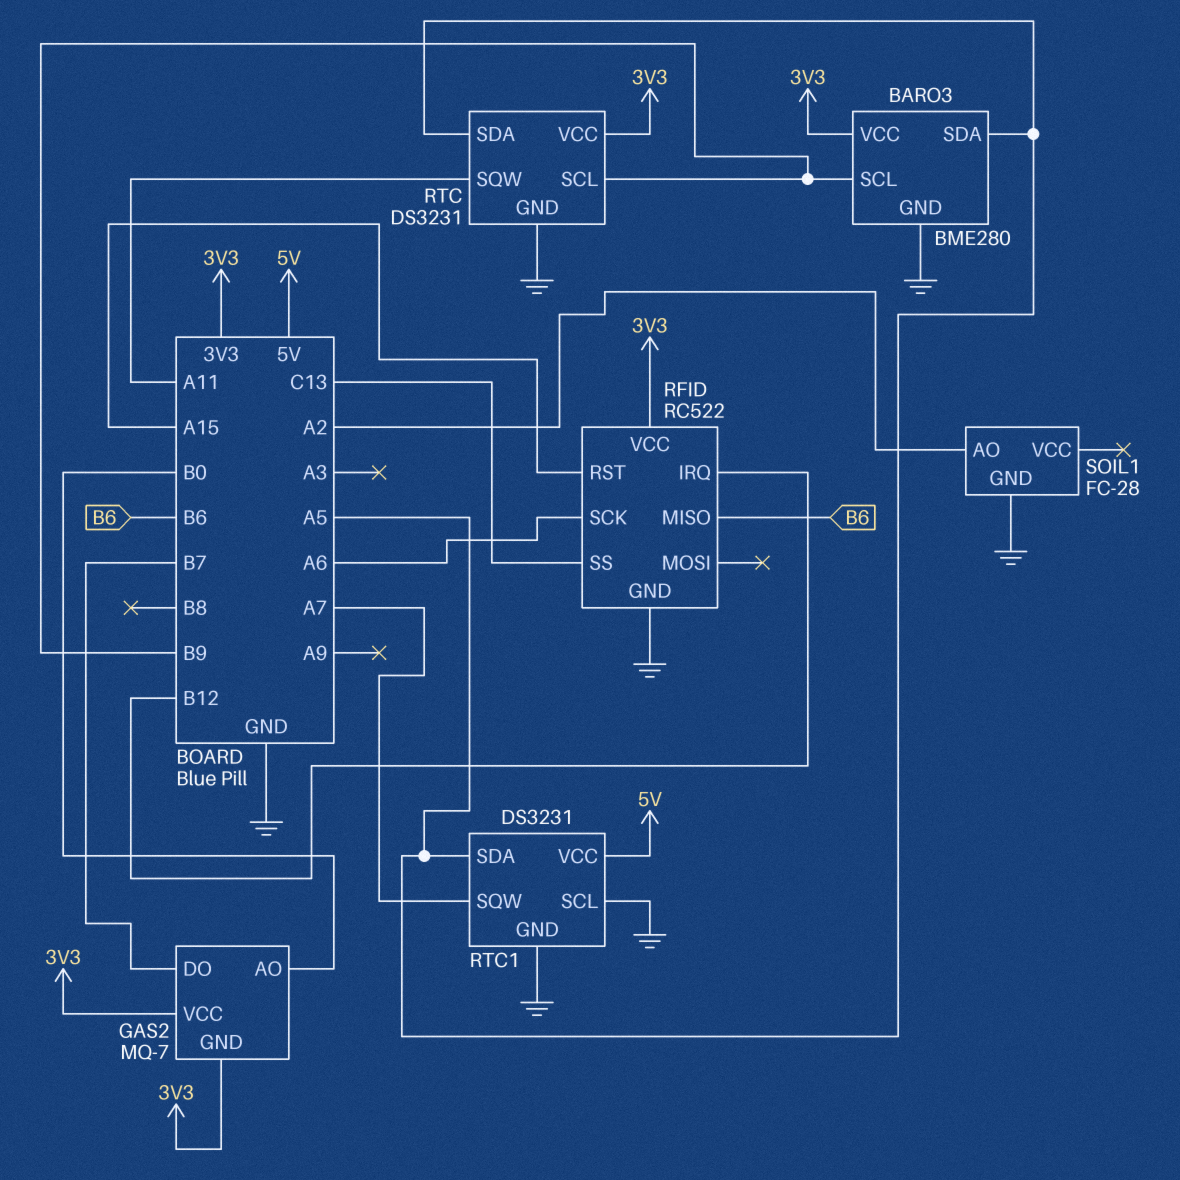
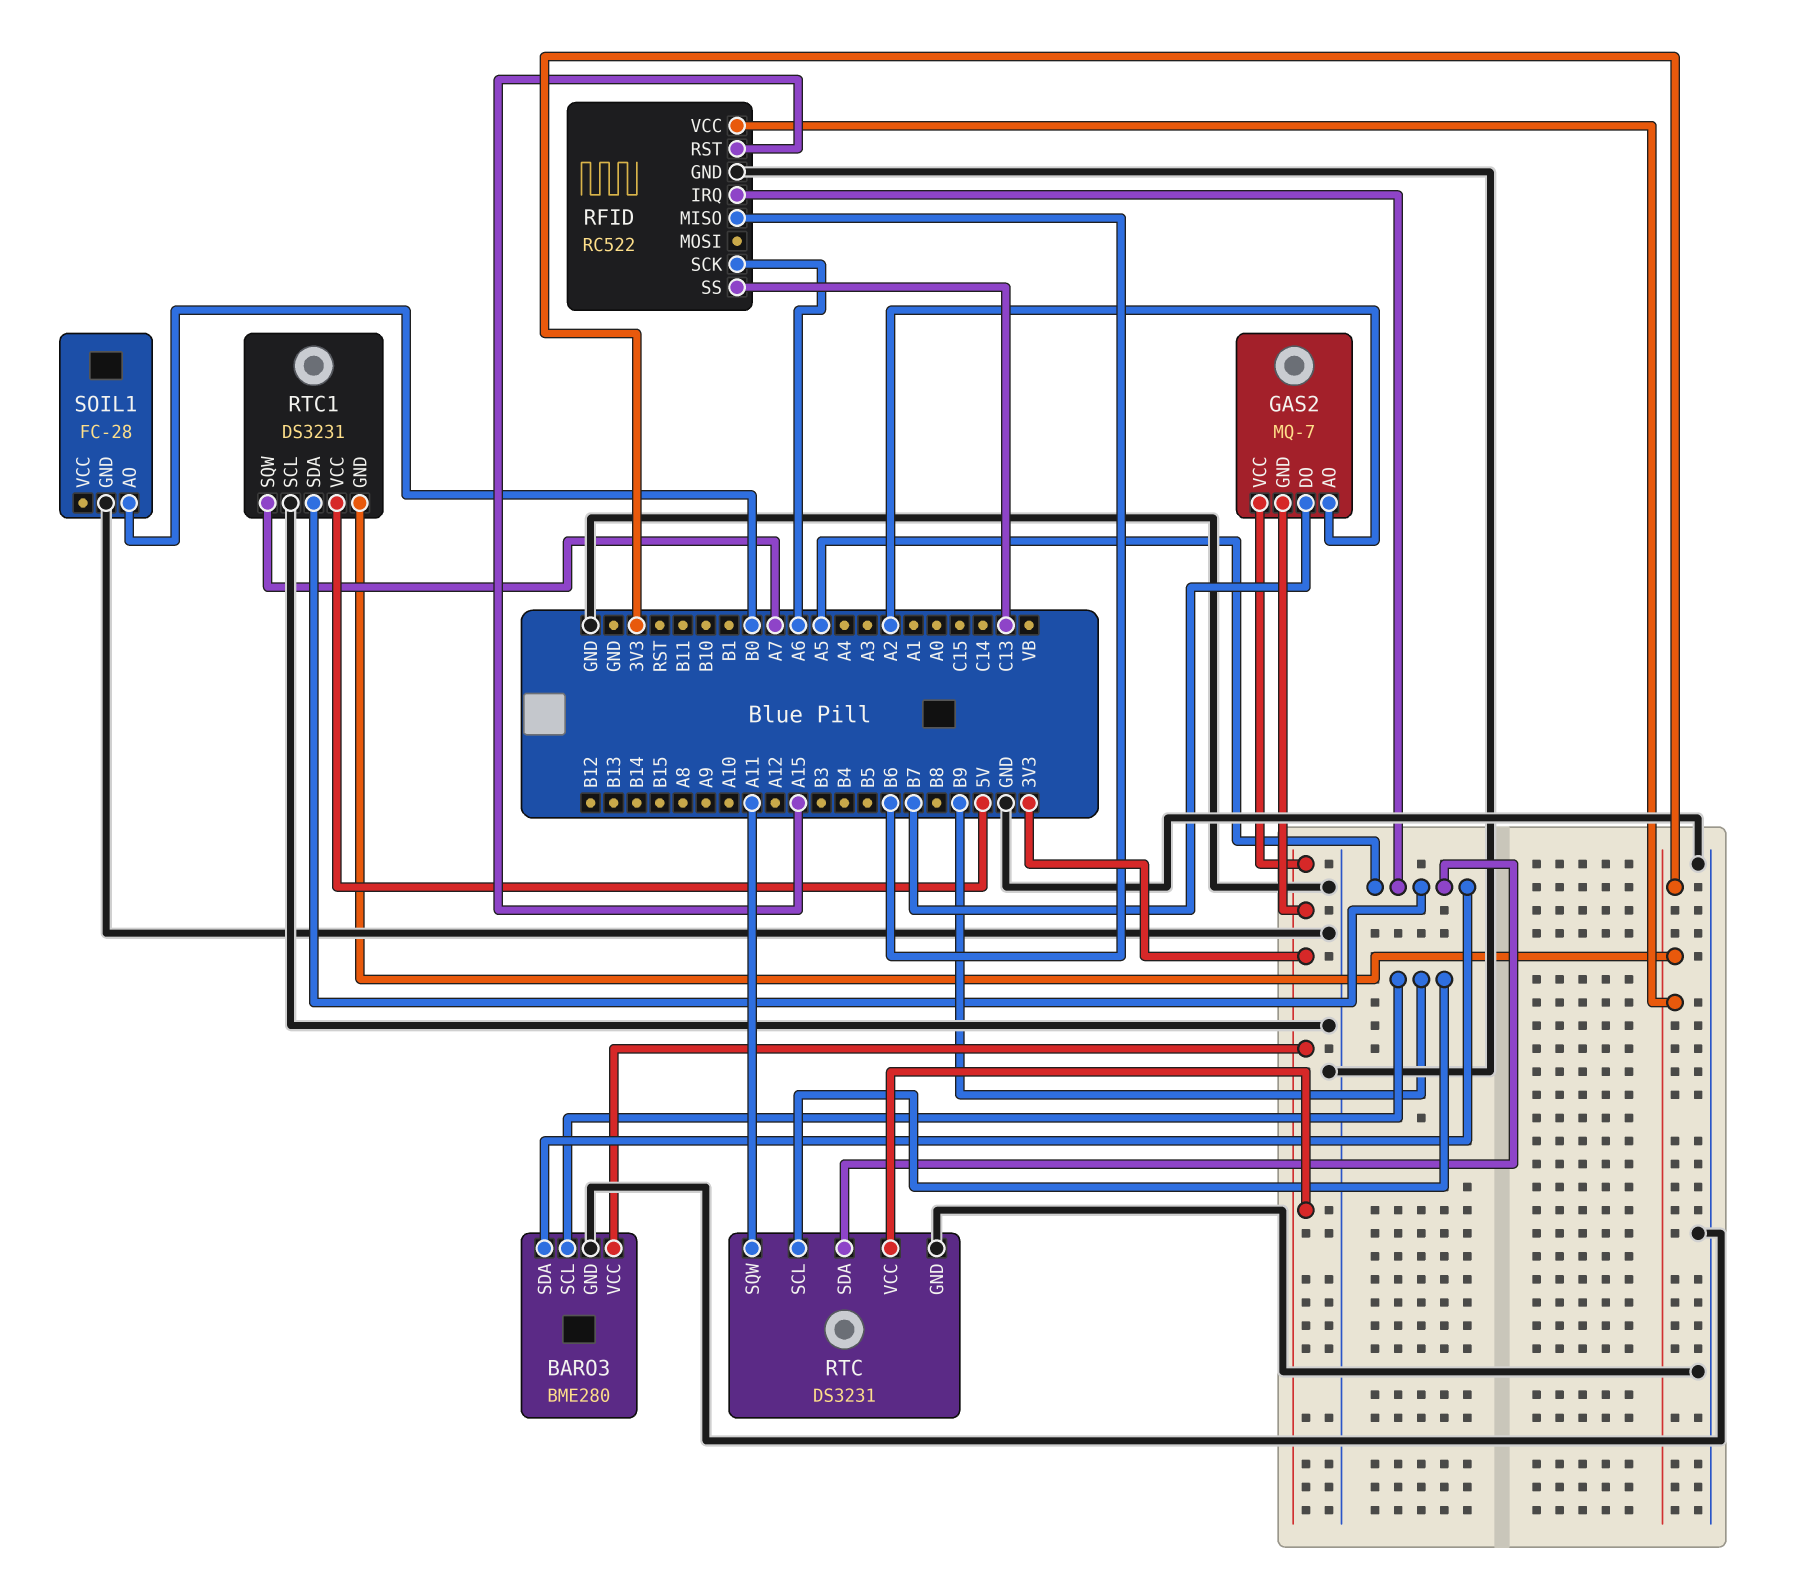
GAS2 pin AO: B0 -> A2
RFID pin IRQ: B12 -> A5
RTC1 pin GND: GND -> 3V3
SOIL1 pin AO: A2 -> B0

